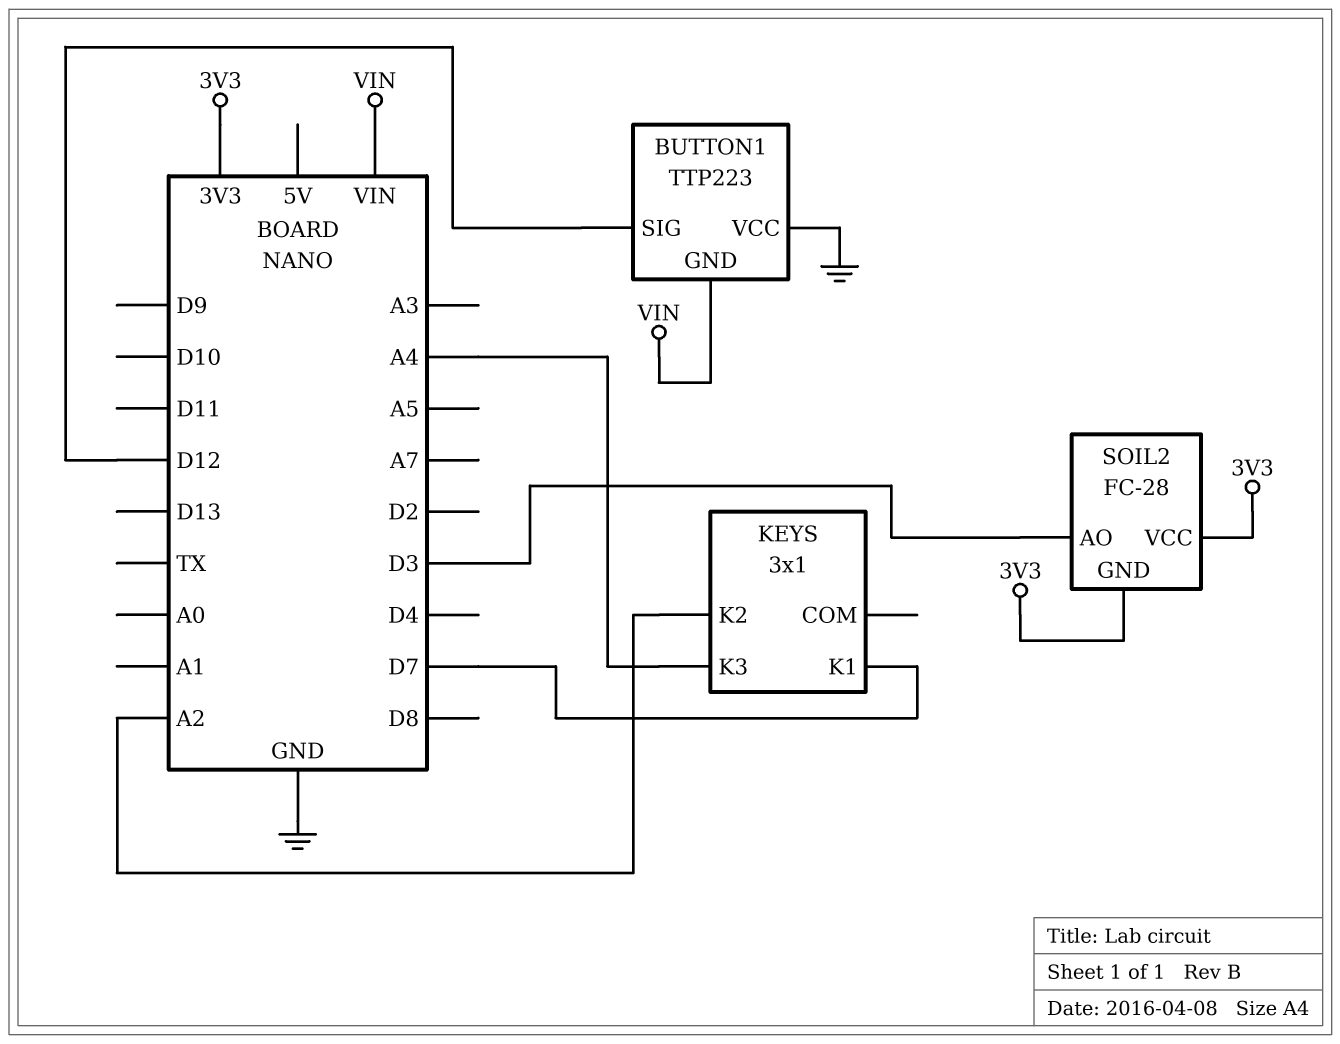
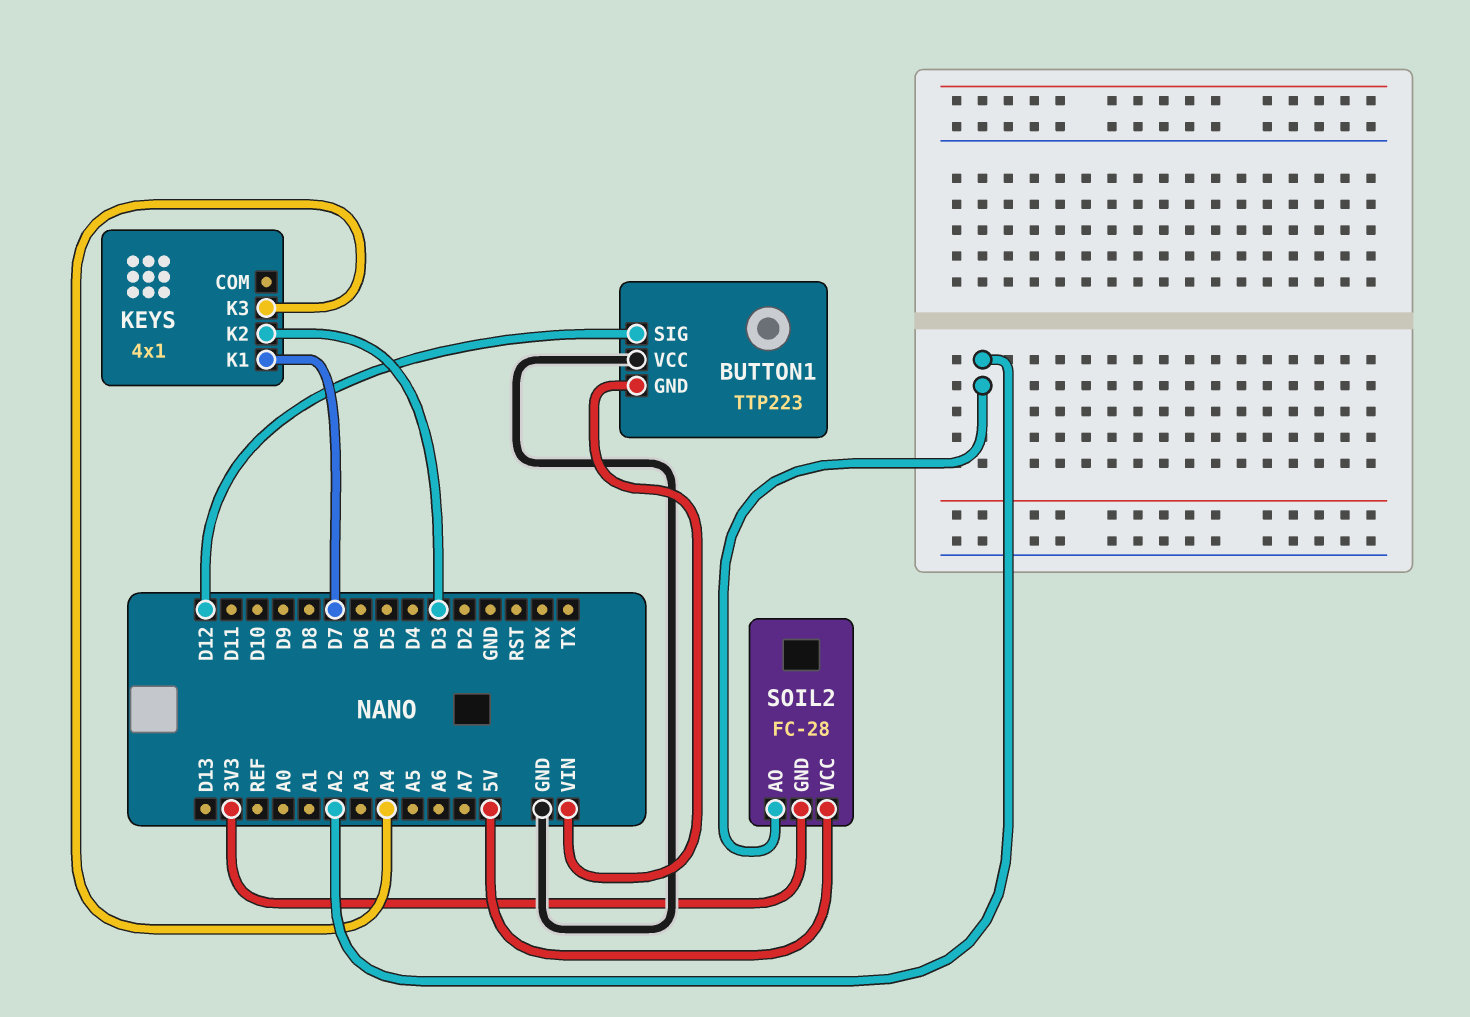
KEYS: 3x1 -> 4x1
KEYS pin K2: A2 -> D3
SOIL2 pin AO: D3 -> A2
SOIL2 pin VCC: 3V3 -> 5V

